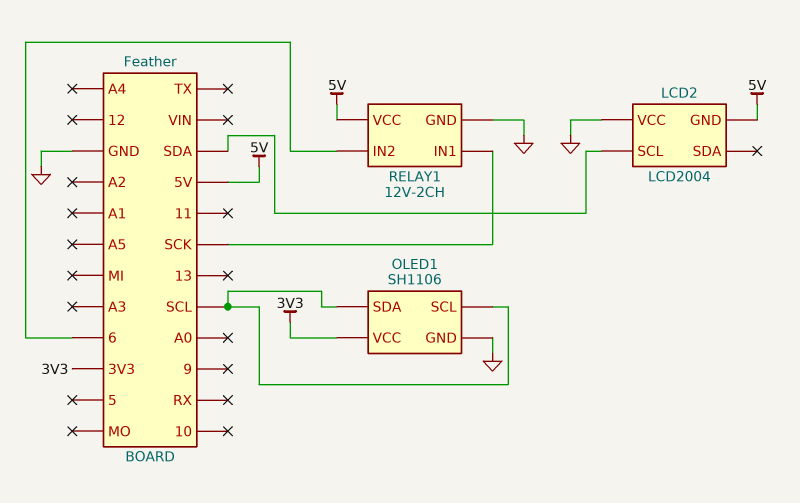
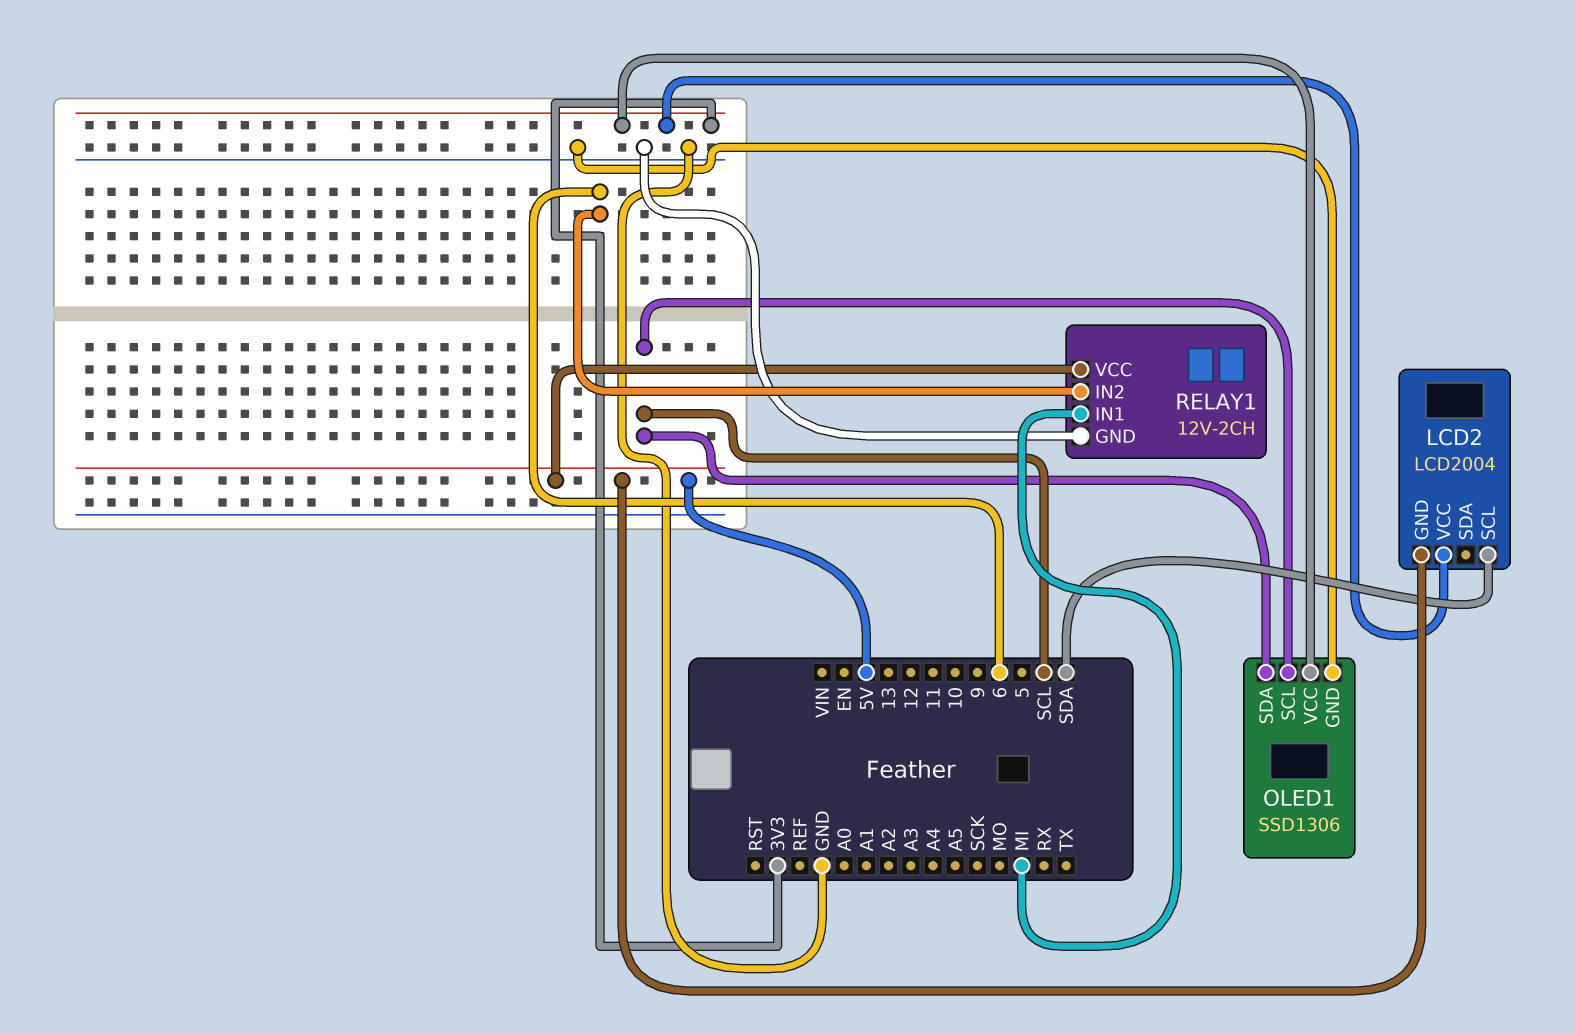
LCD2 pin VCC: GND -> 3V3
OLED1: SH1106 -> SSD1306
RELAY1 pin IN1: SCK -> MI

